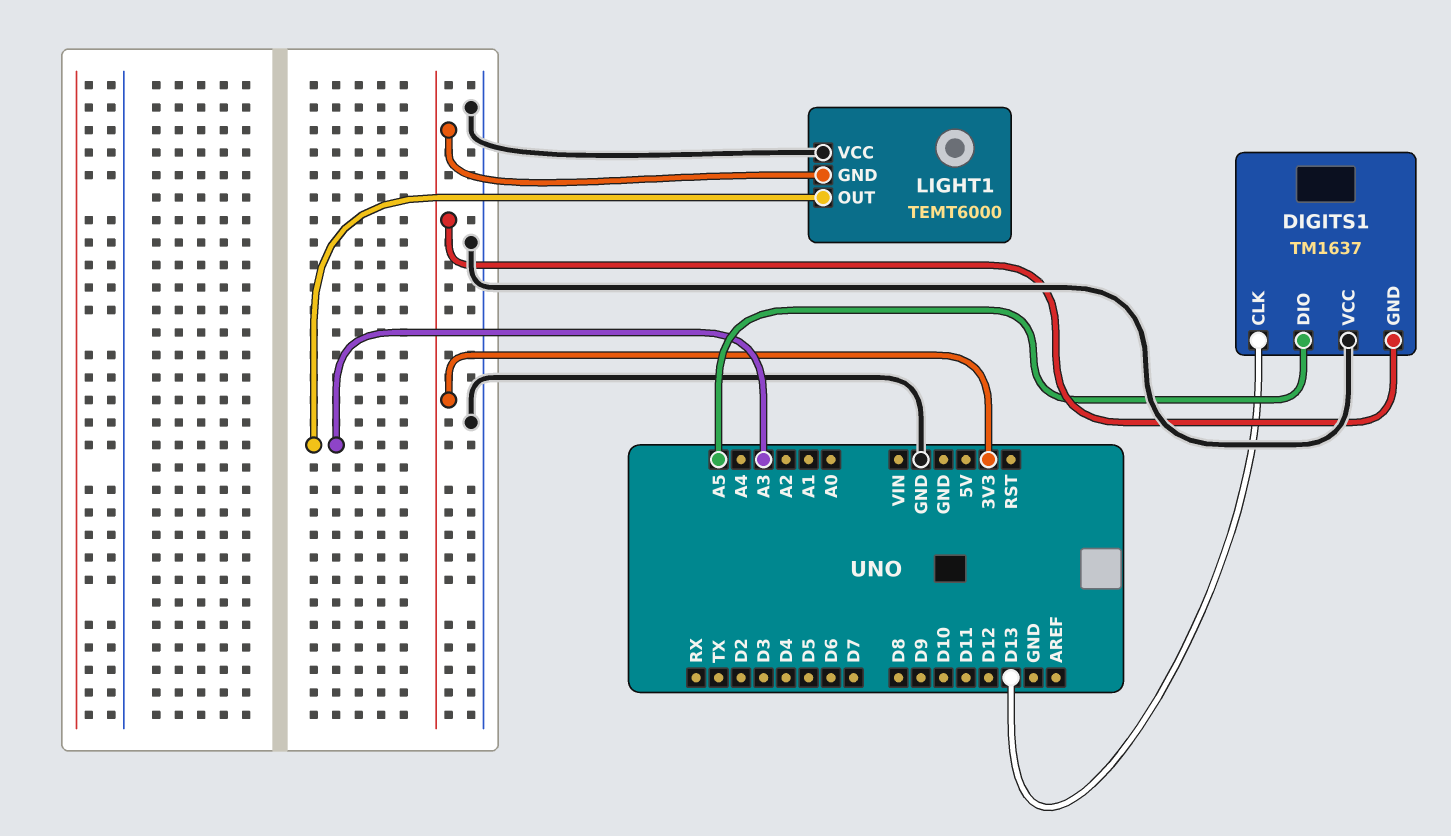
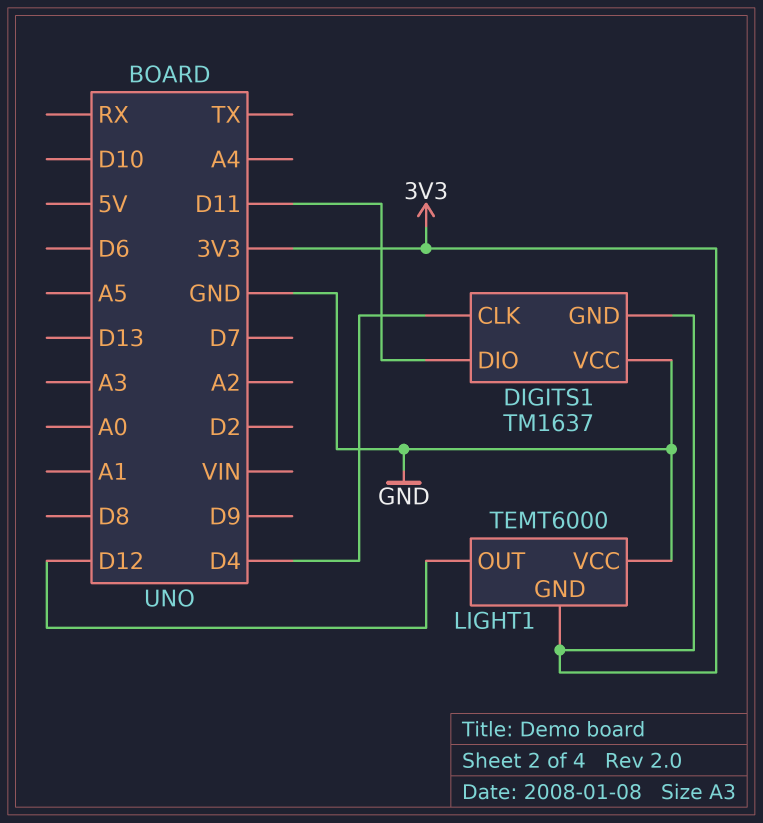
DIGITS1 pin CLK: D13 -> D4
DIGITS1 pin DIO: A5 -> D11
LIGHT1 pin OUT: A3 -> D12

